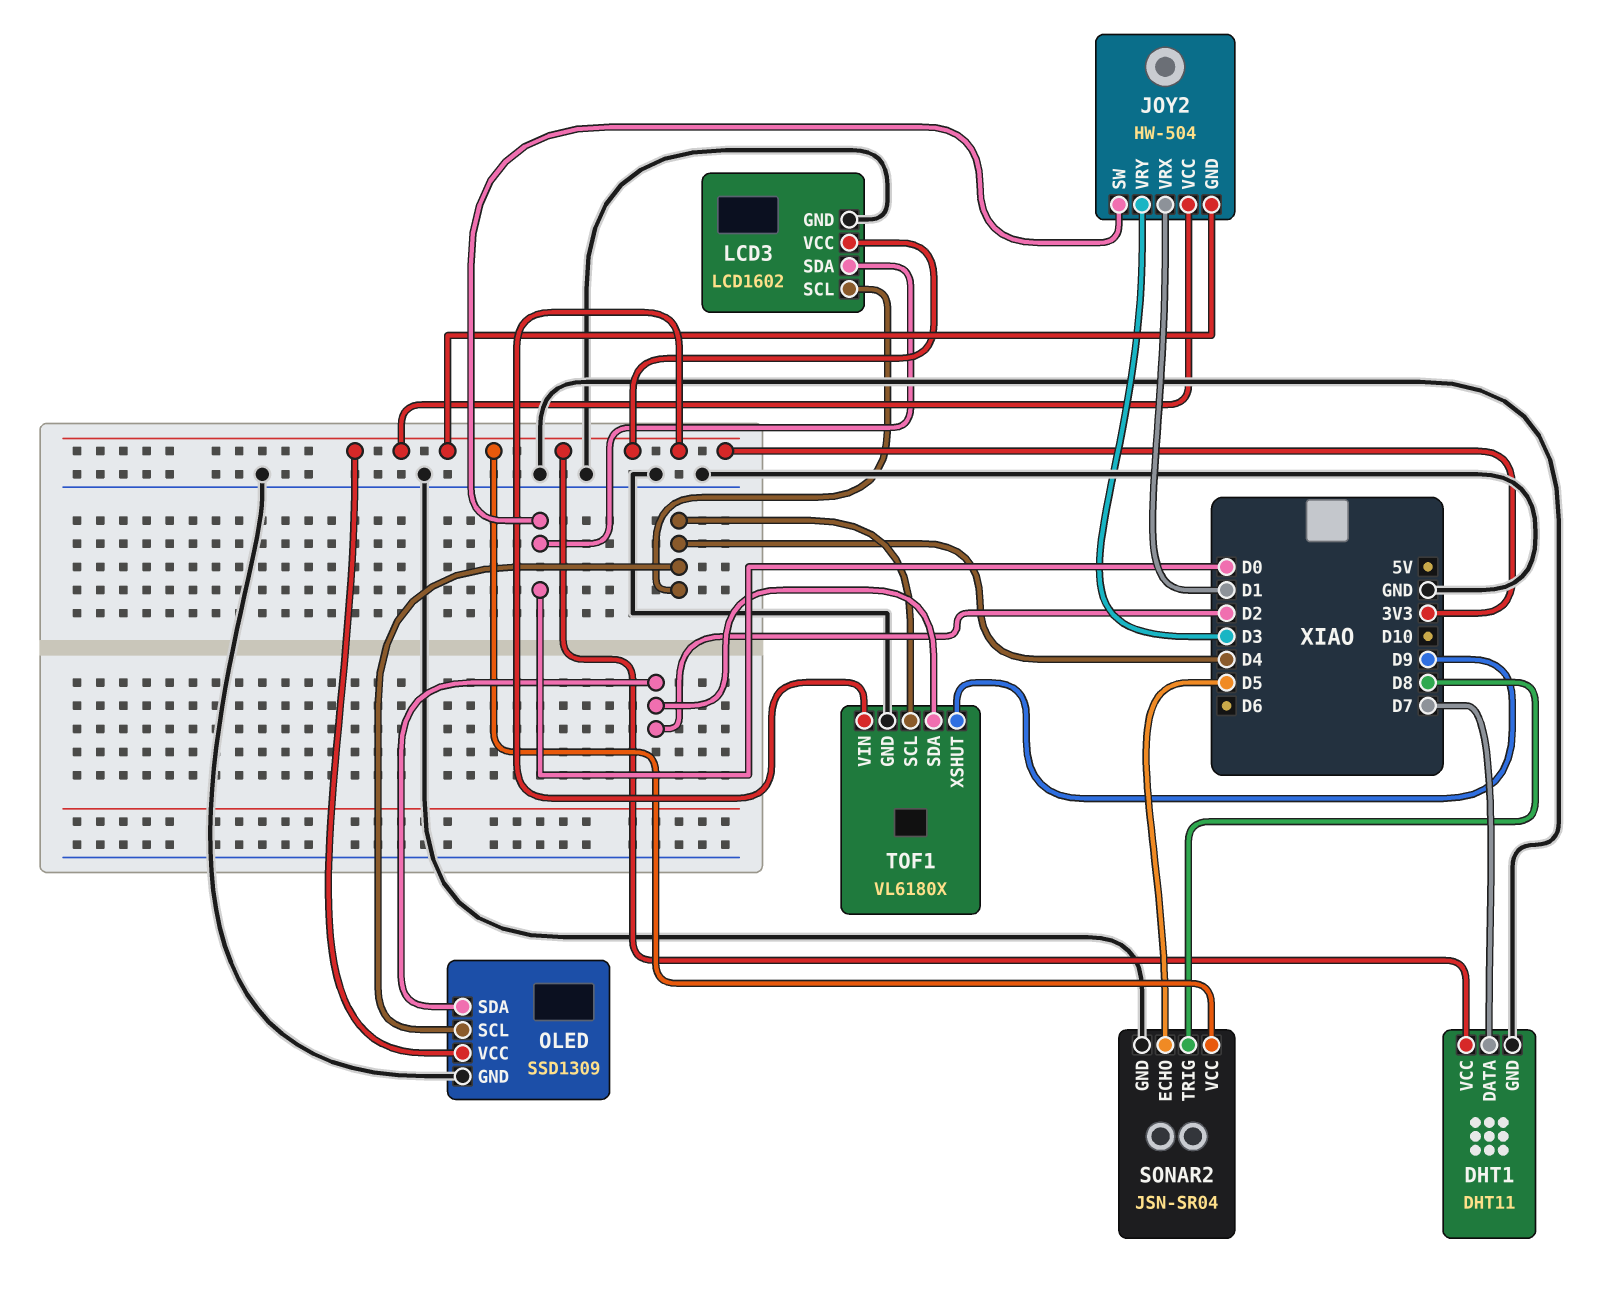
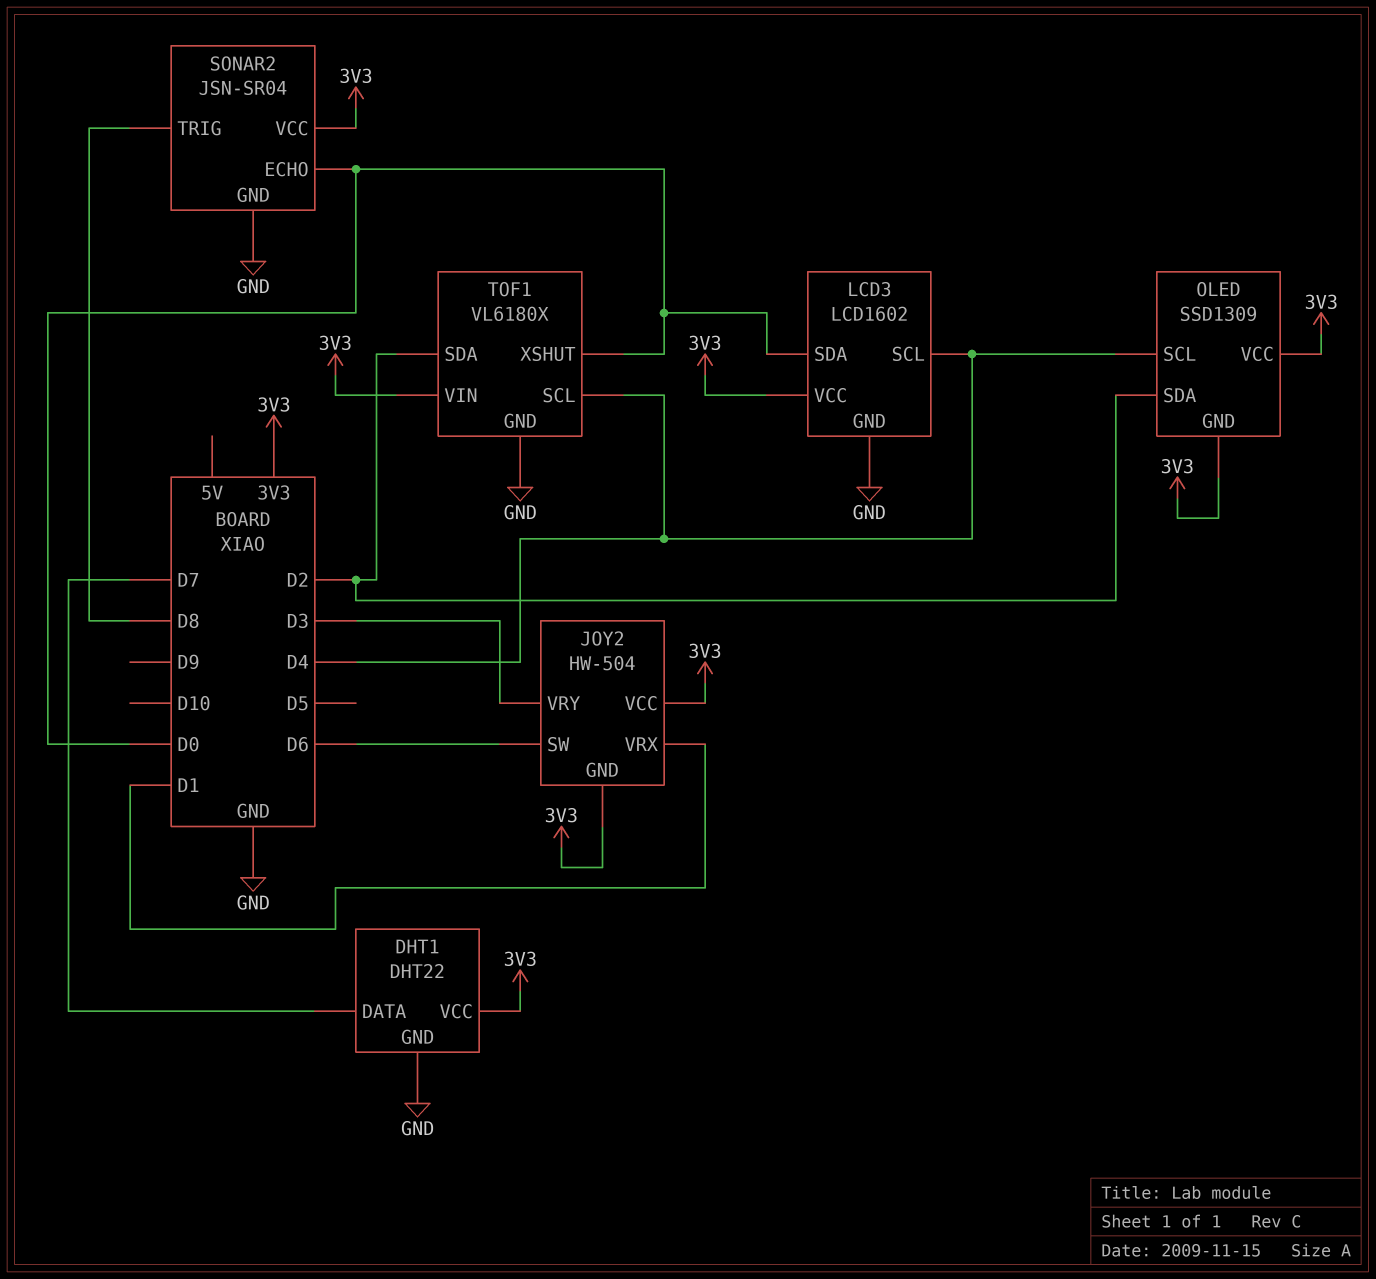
DHT1: DHT11 -> DHT22
JOY2 pin SW: D0 -> D6
OLED pin GND: GND -> 3V3
SONAR2 pin ECHO: D5 -> D0
TOF1 pin XSHUT: D9 -> D0

